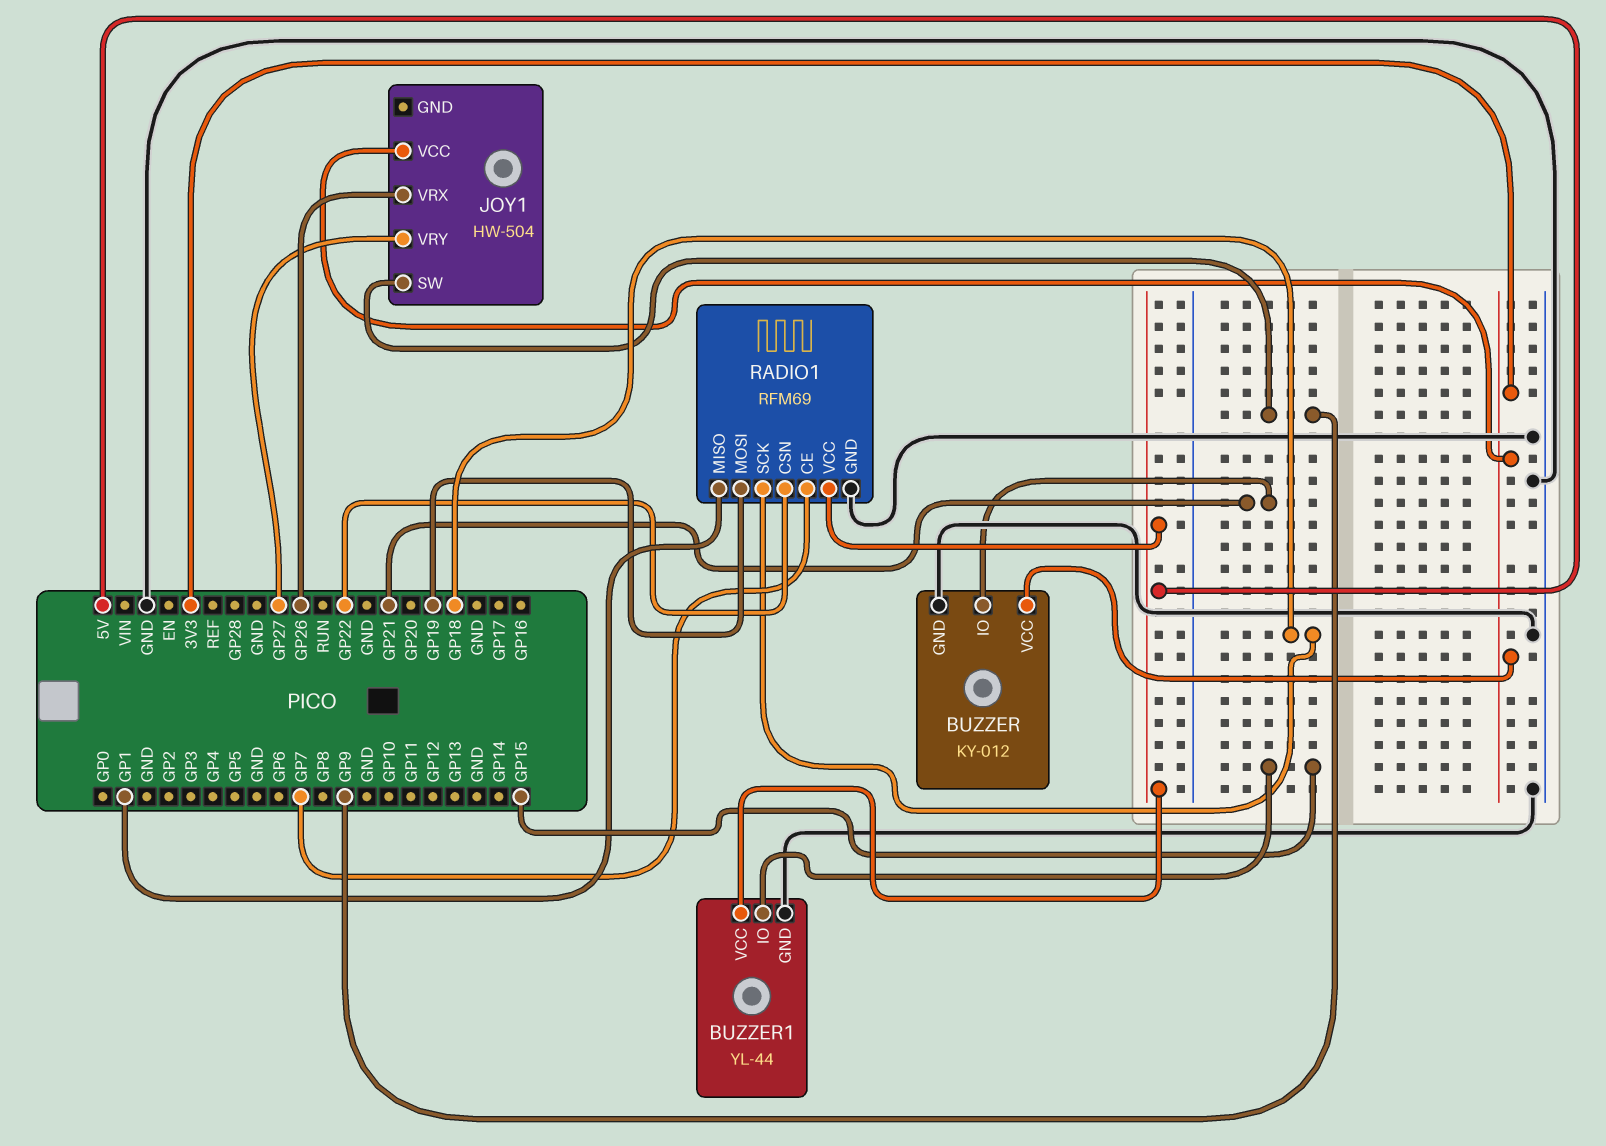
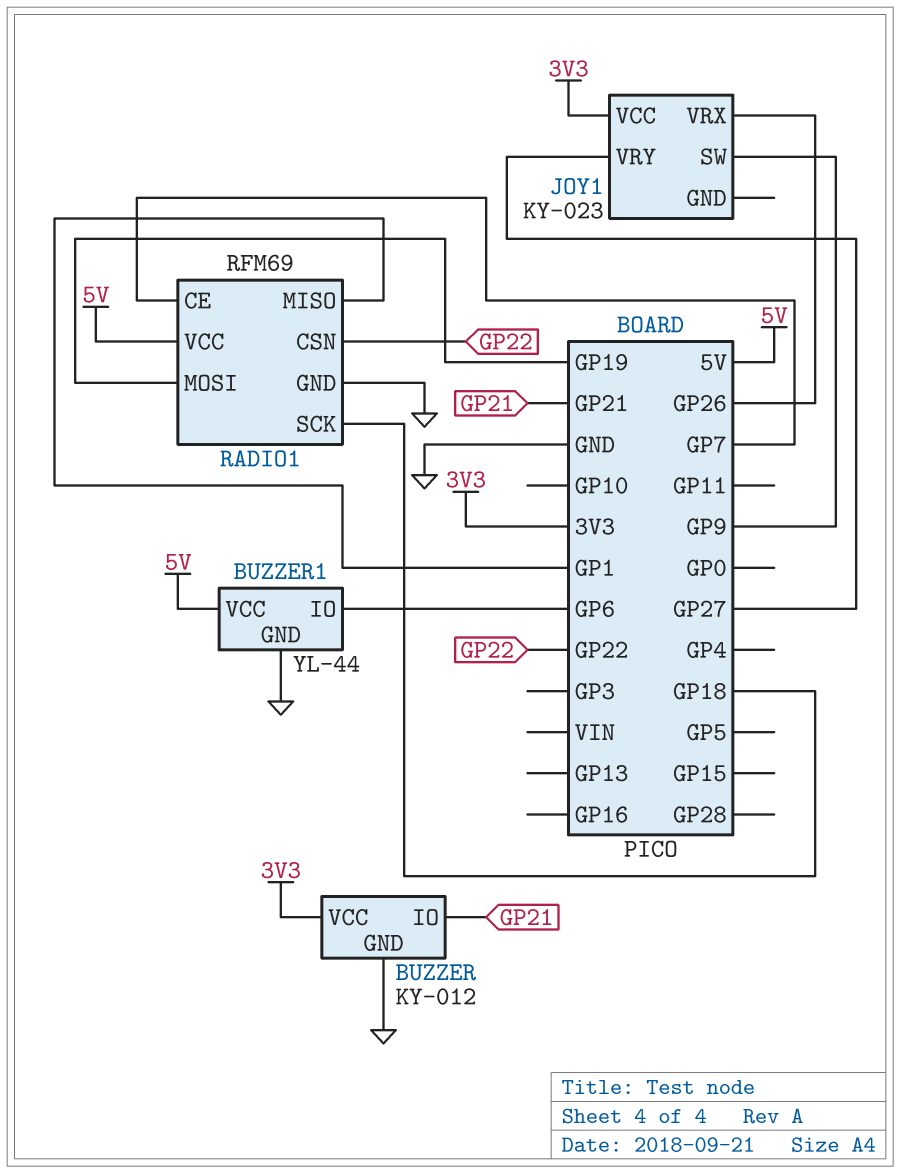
BUZZER1 pin IO: GP15 -> GP6
JOY1: HW-504 -> KY-023

